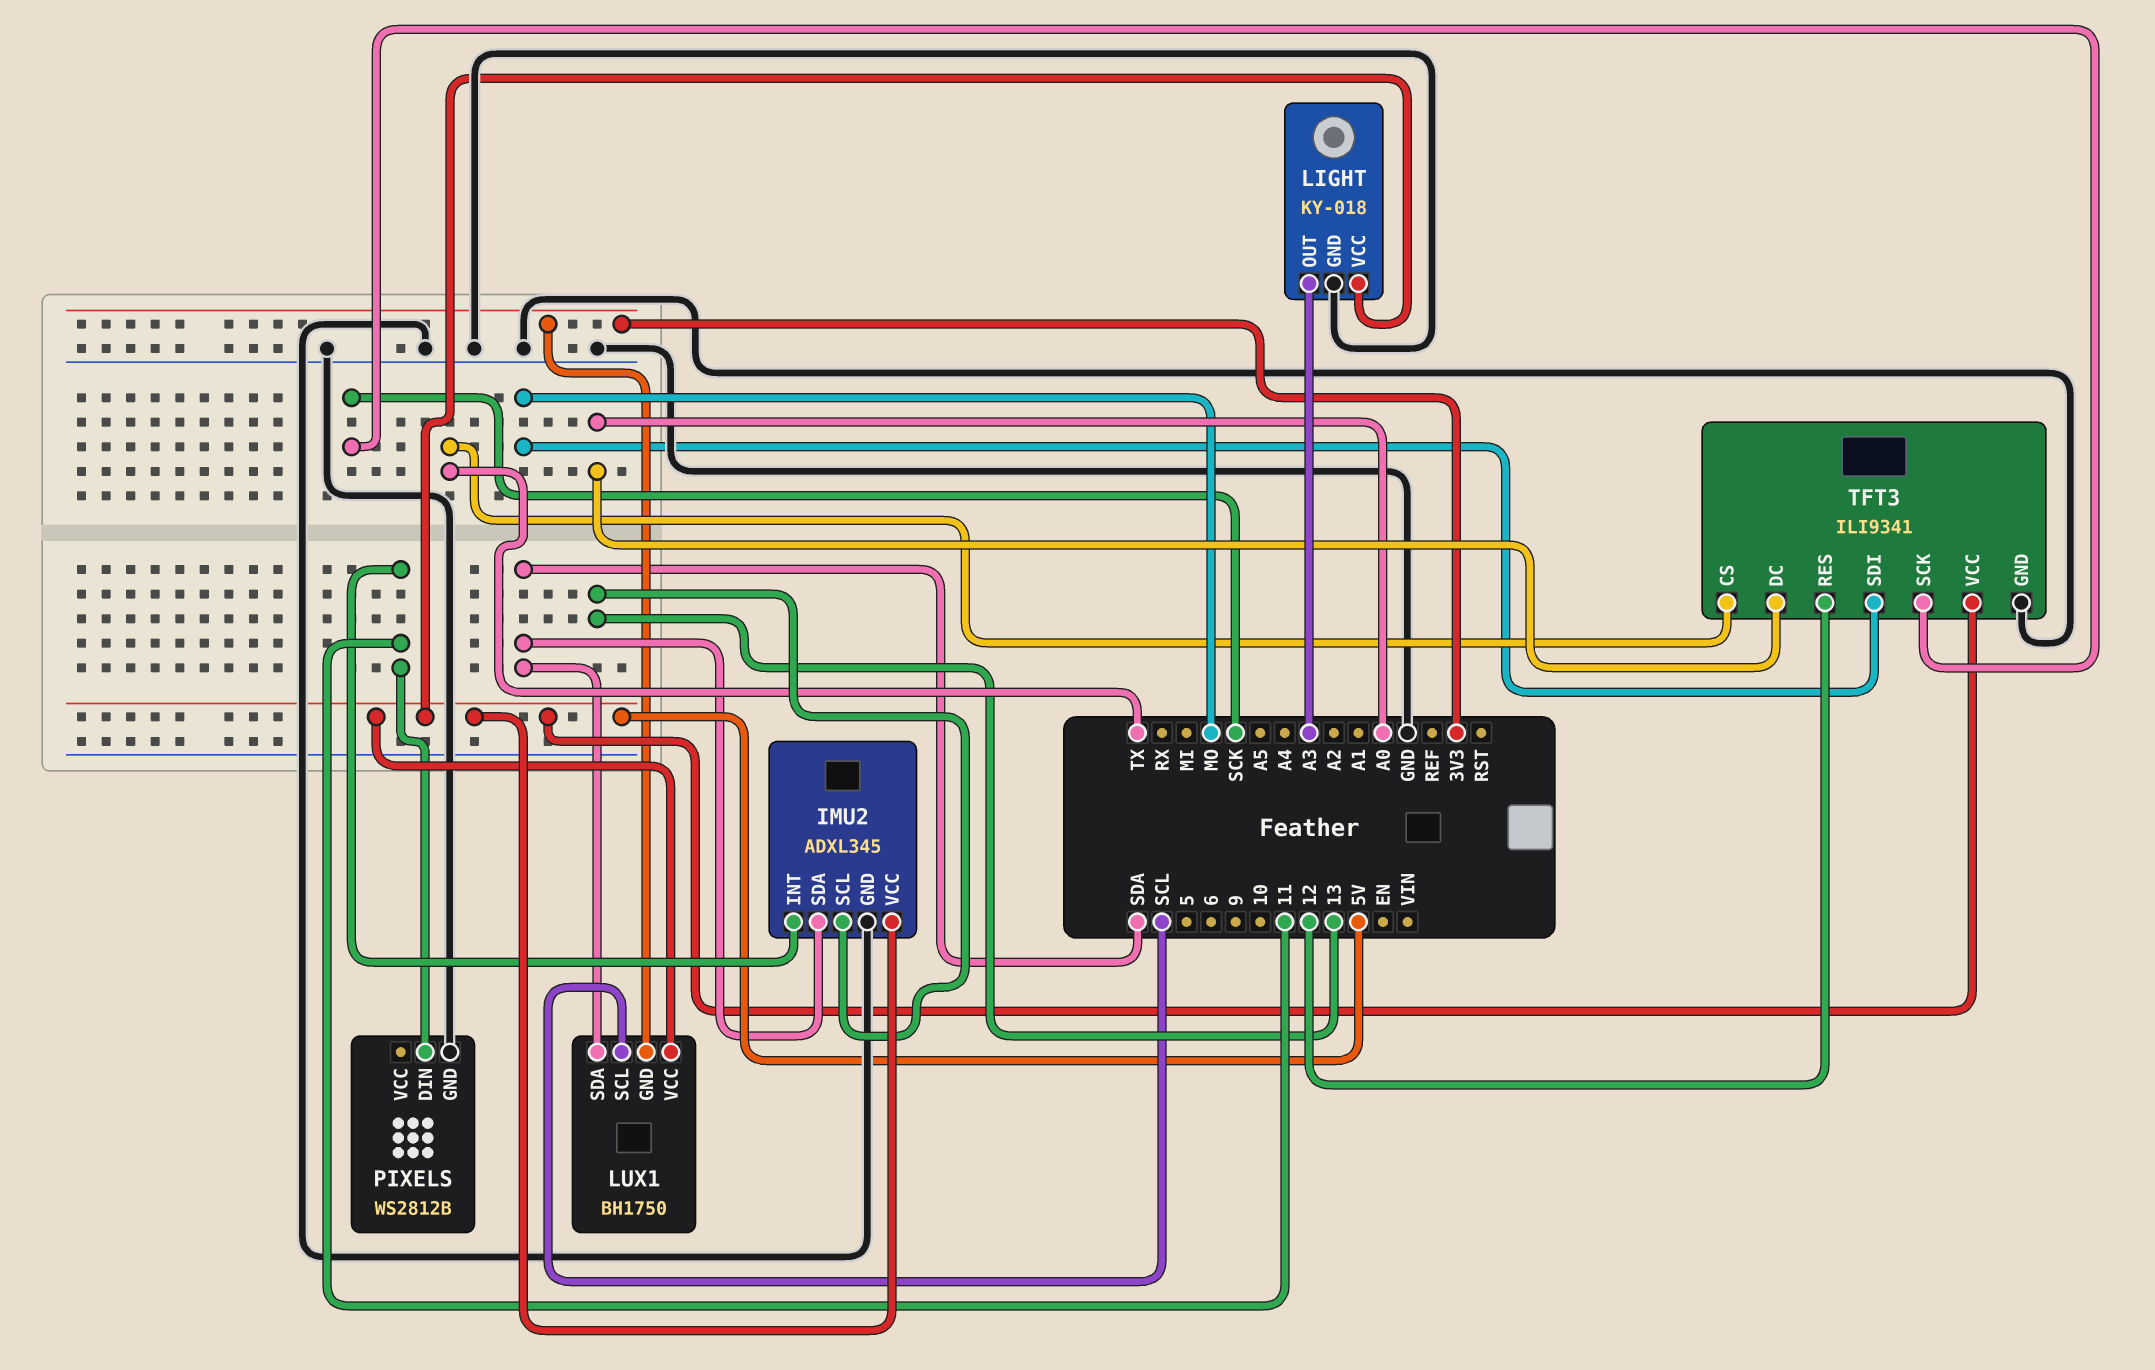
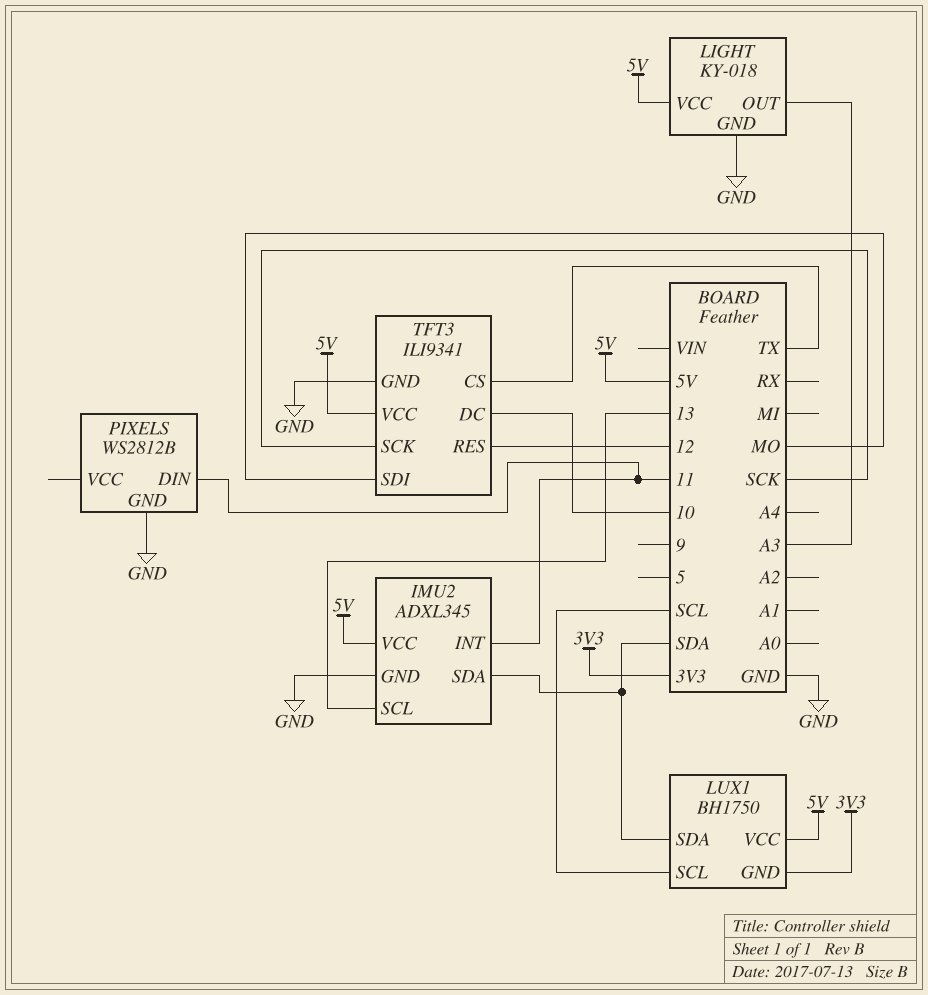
TFT3 pin DC: A0 -> 10

